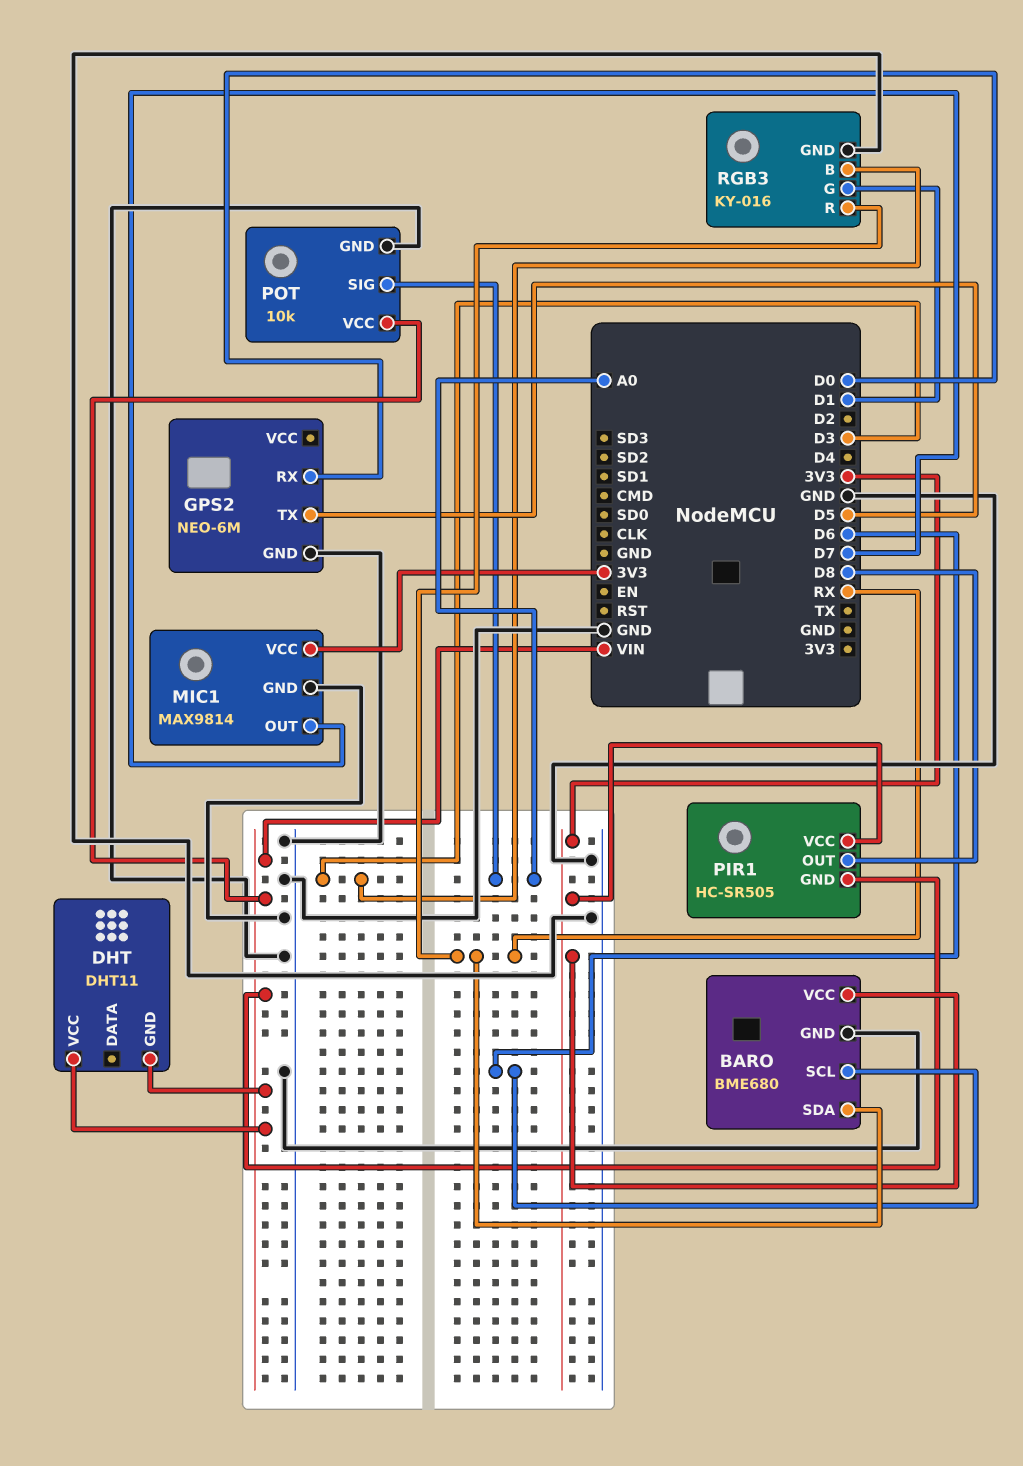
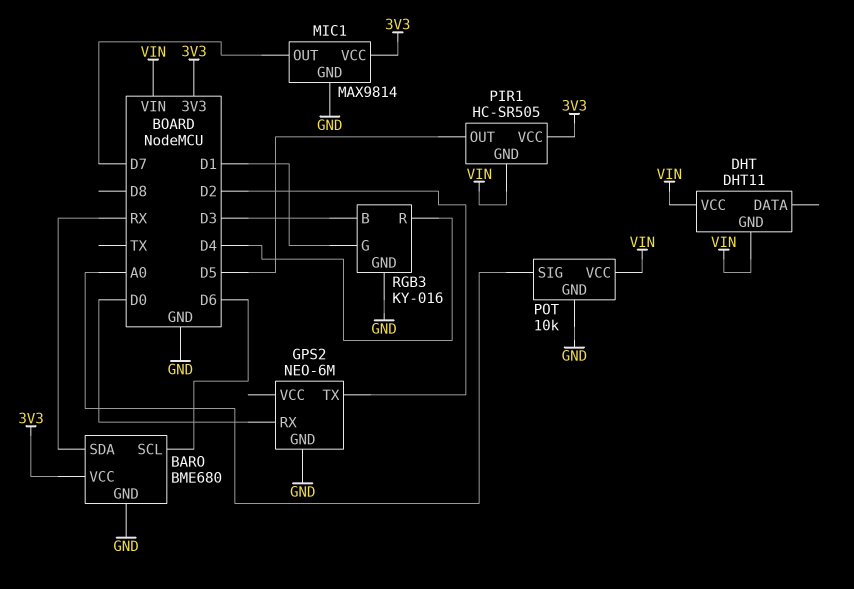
GPS2 pin TX: D5 -> D2
PIR1 pin OUT: D8 -> D5
RGB3 pin R: RX -> D4

